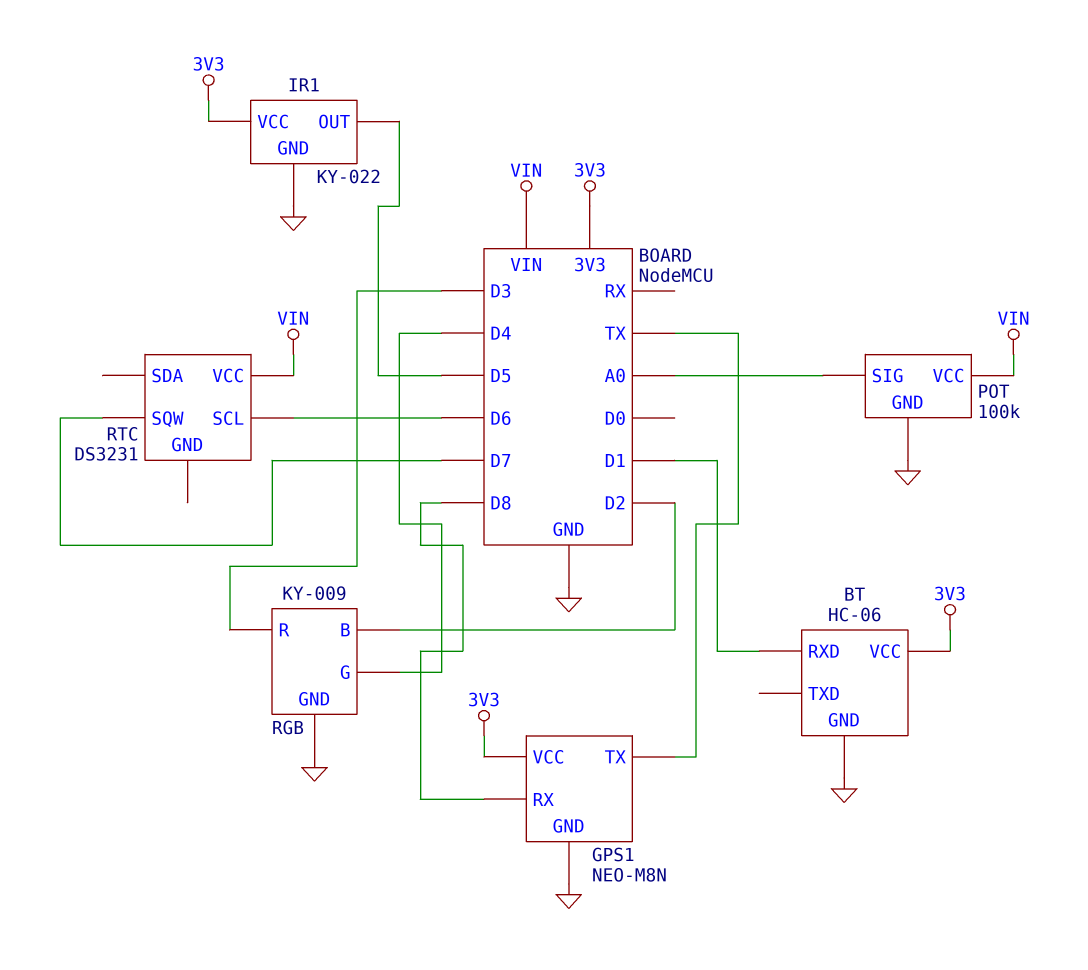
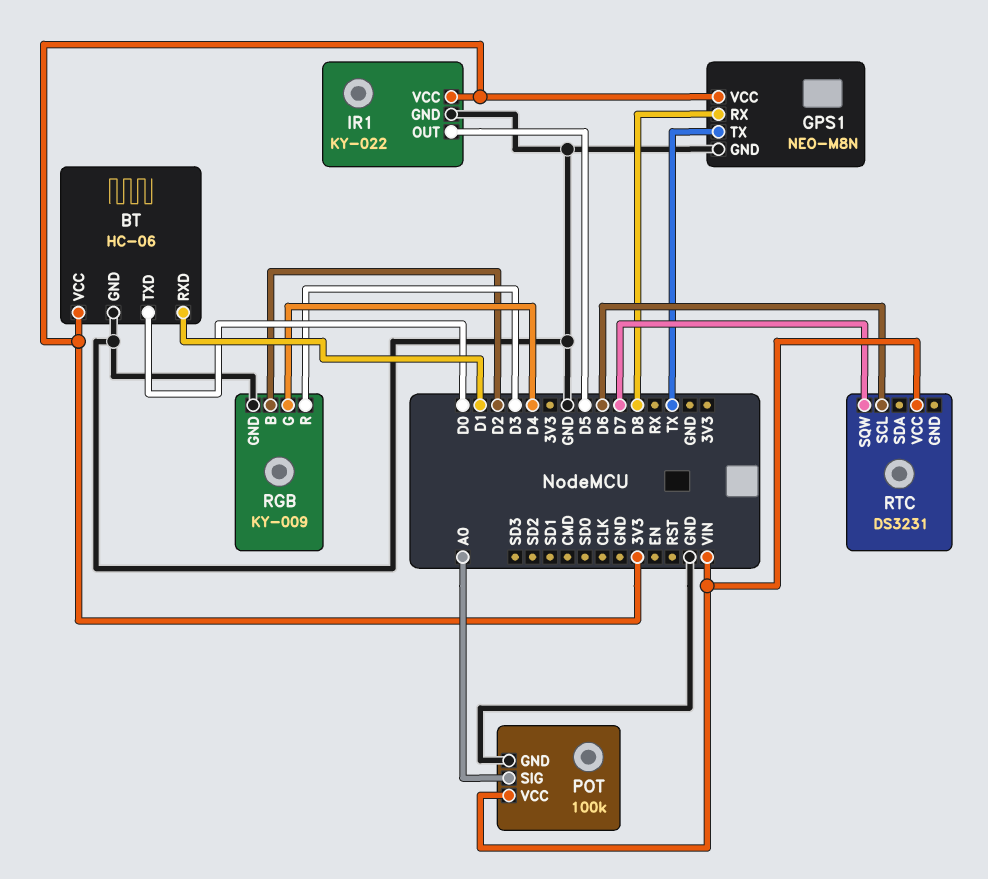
BT pin TXD: none -> D0

